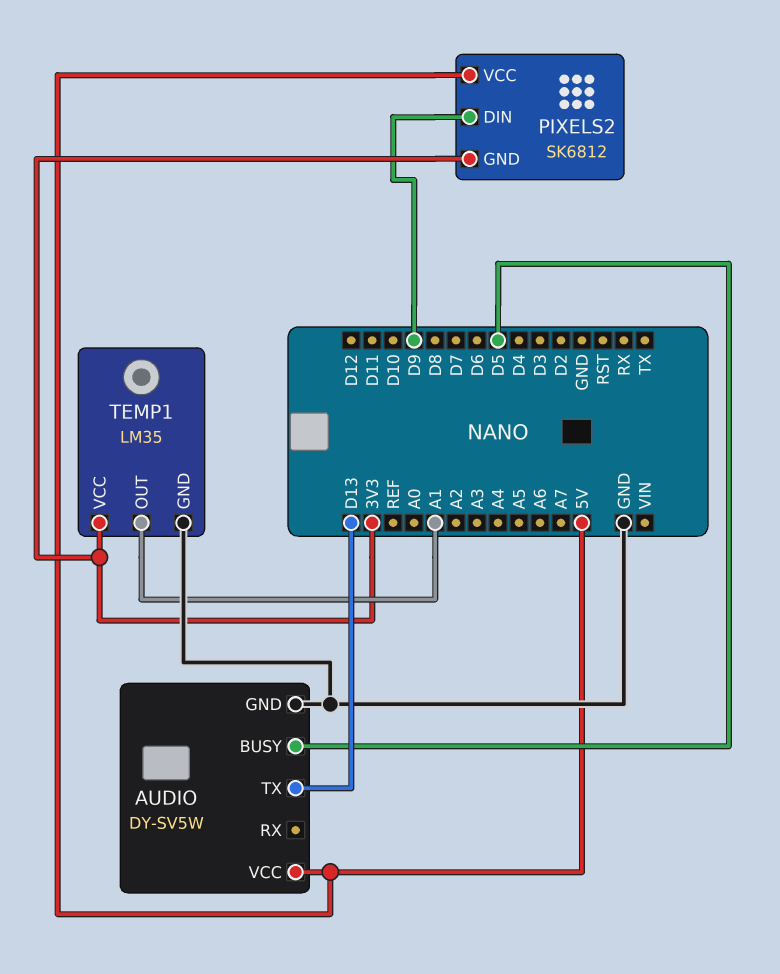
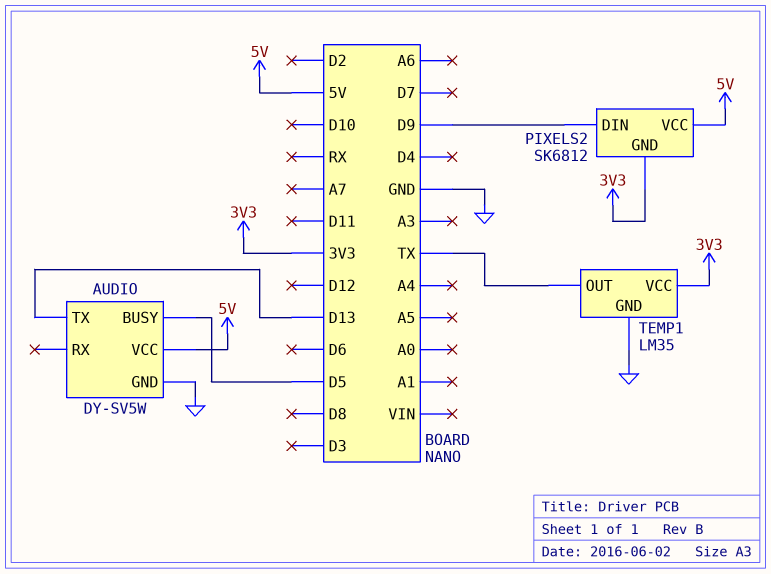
TEMP1 pin OUT: A1 -> TX

